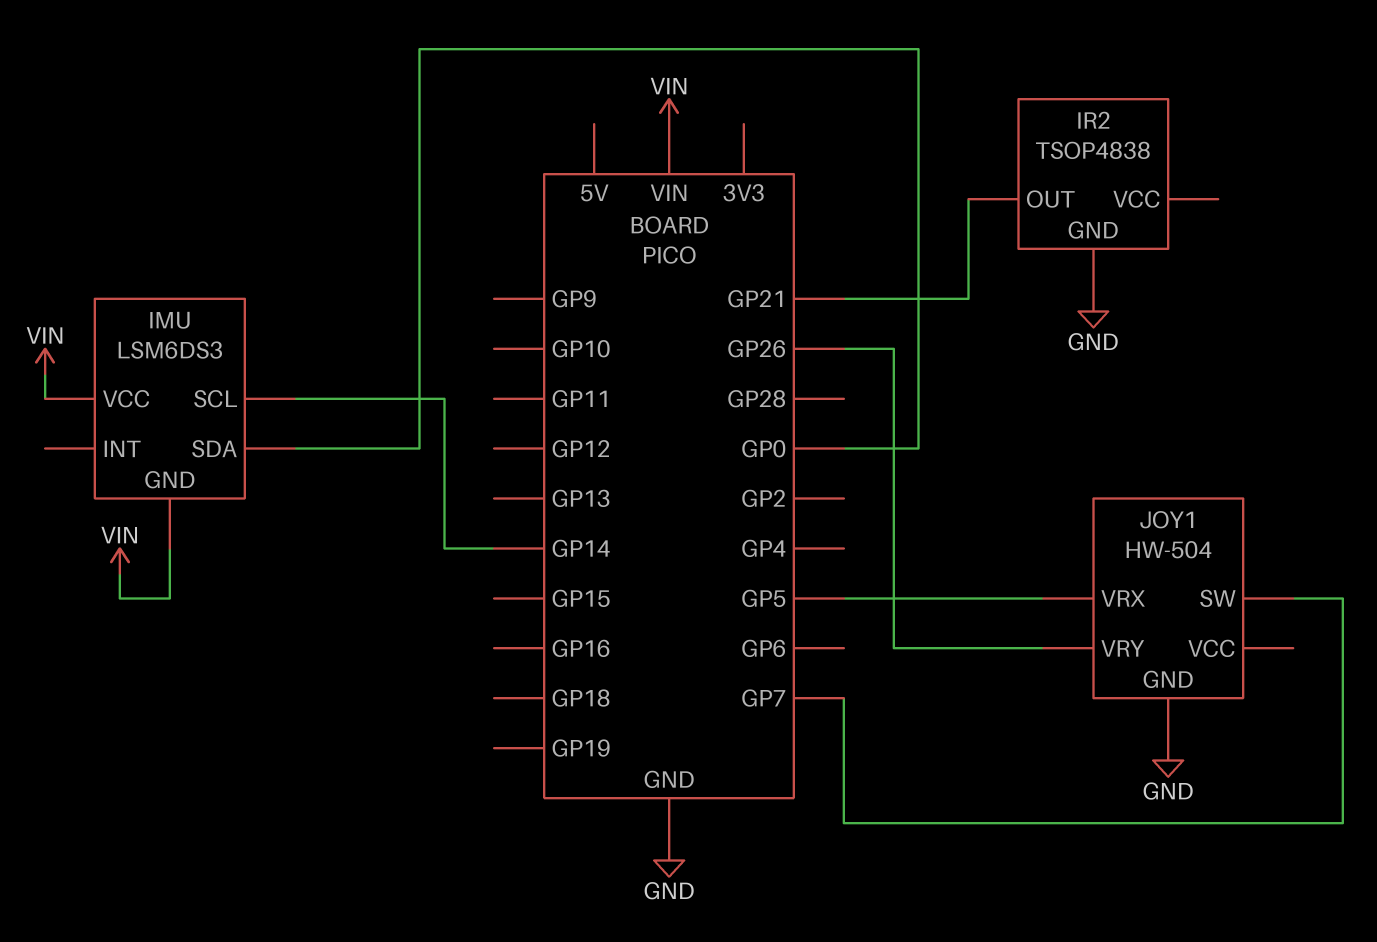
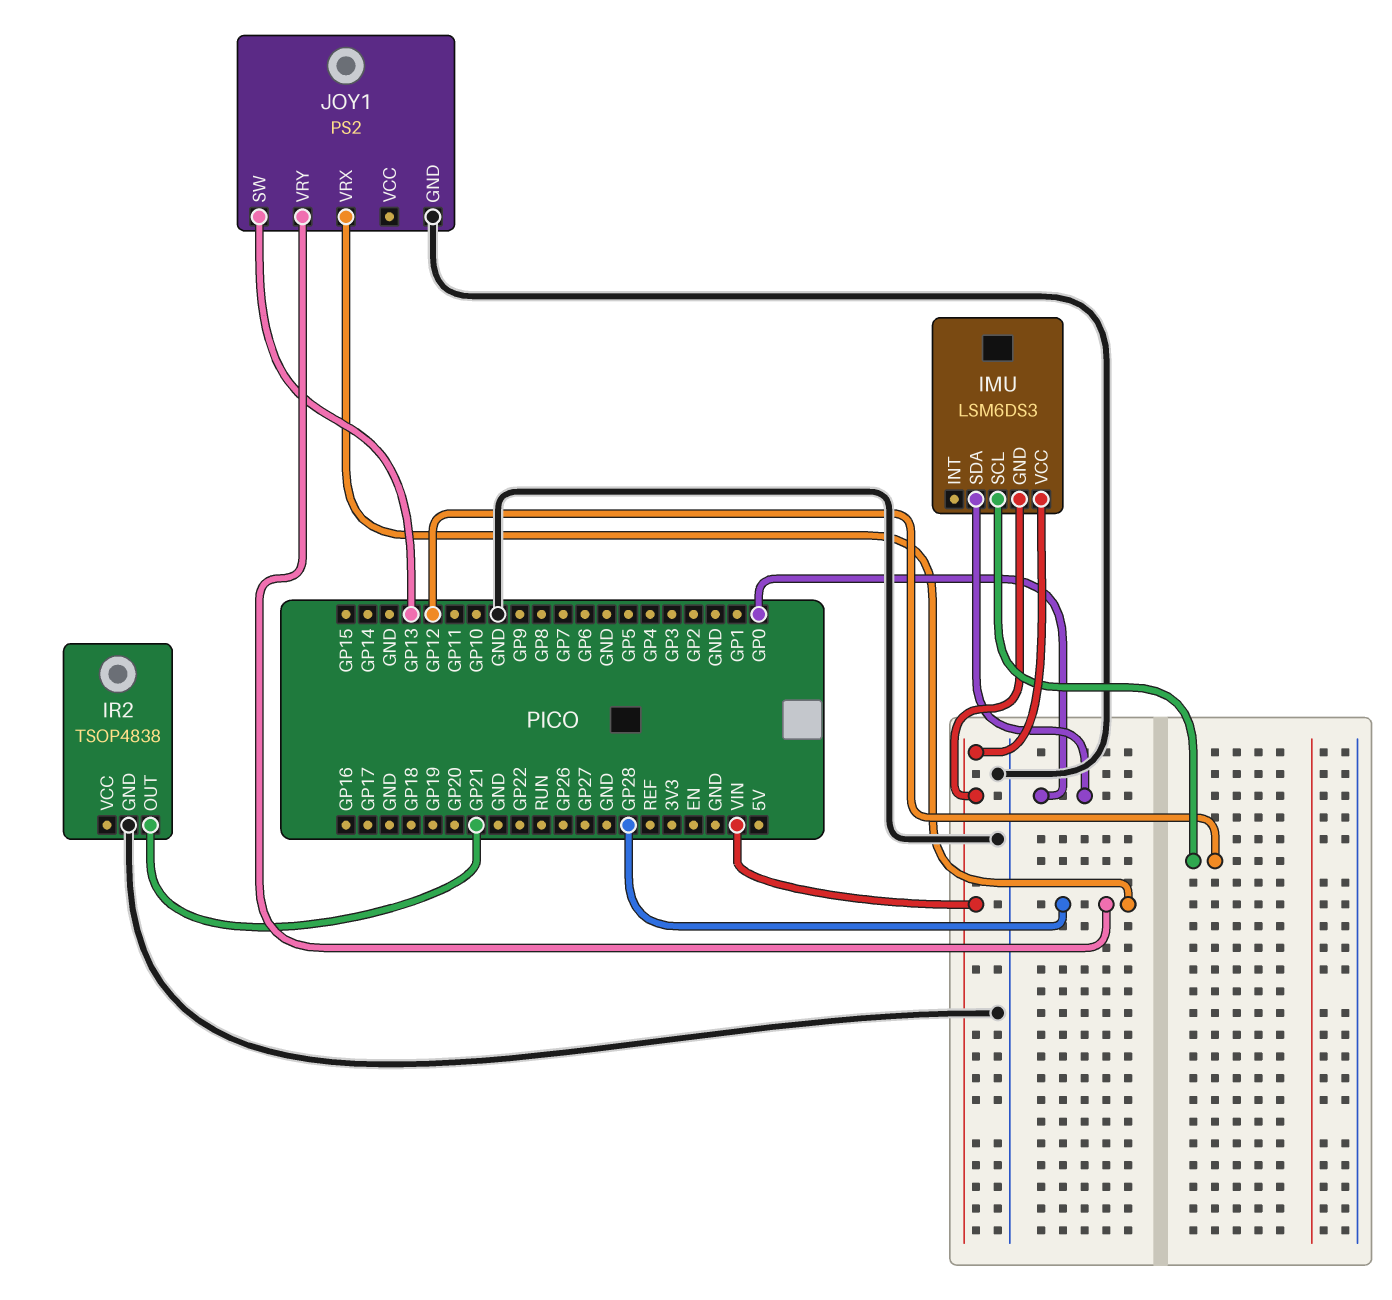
IMU pin SCL: GP14 -> GP12
JOY1: HW-504 -> PS2
JOY1 pin SW: GP7 -> GP13
JOY1 pin VRX: GP5 -> GP28
JOY1 pin VRY: GP26 -> GP28

